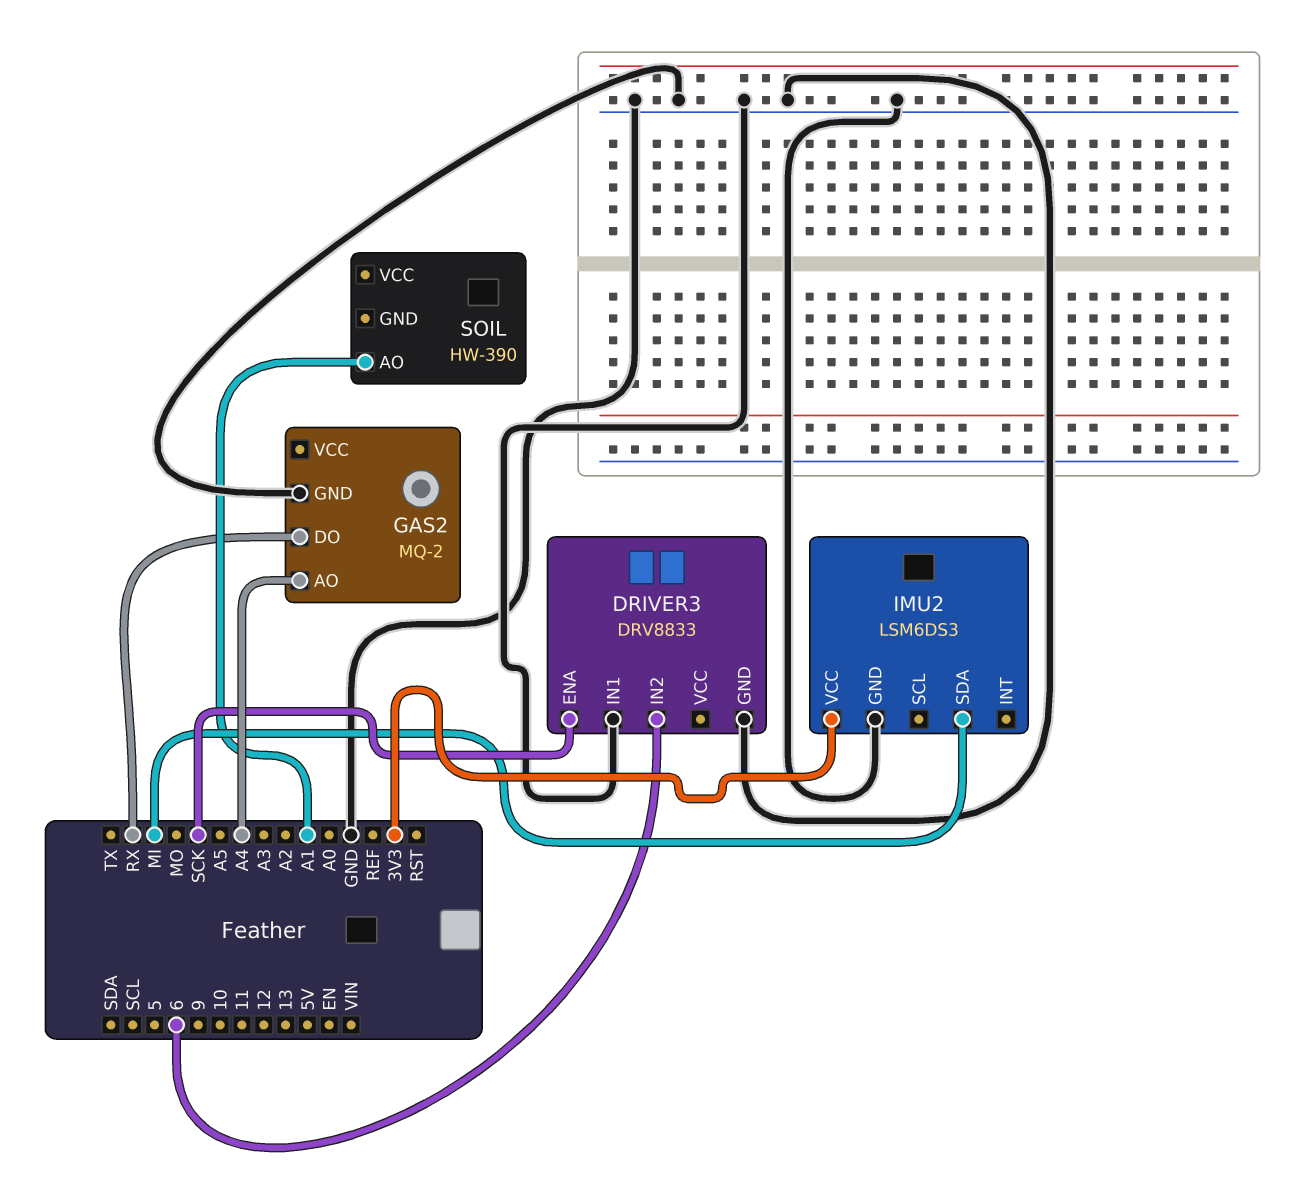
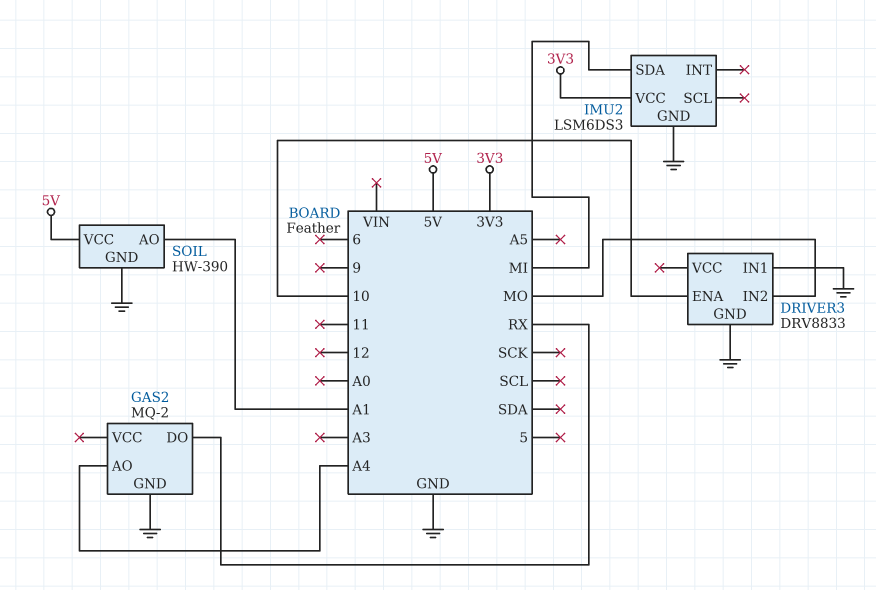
DRIVER3 pin ENA: SCK -> 10
DRIVER3 pin IN2: 6 -> MO
SOIL pin GND: none -> GND
SOIL pin VCC: none -> 5V

